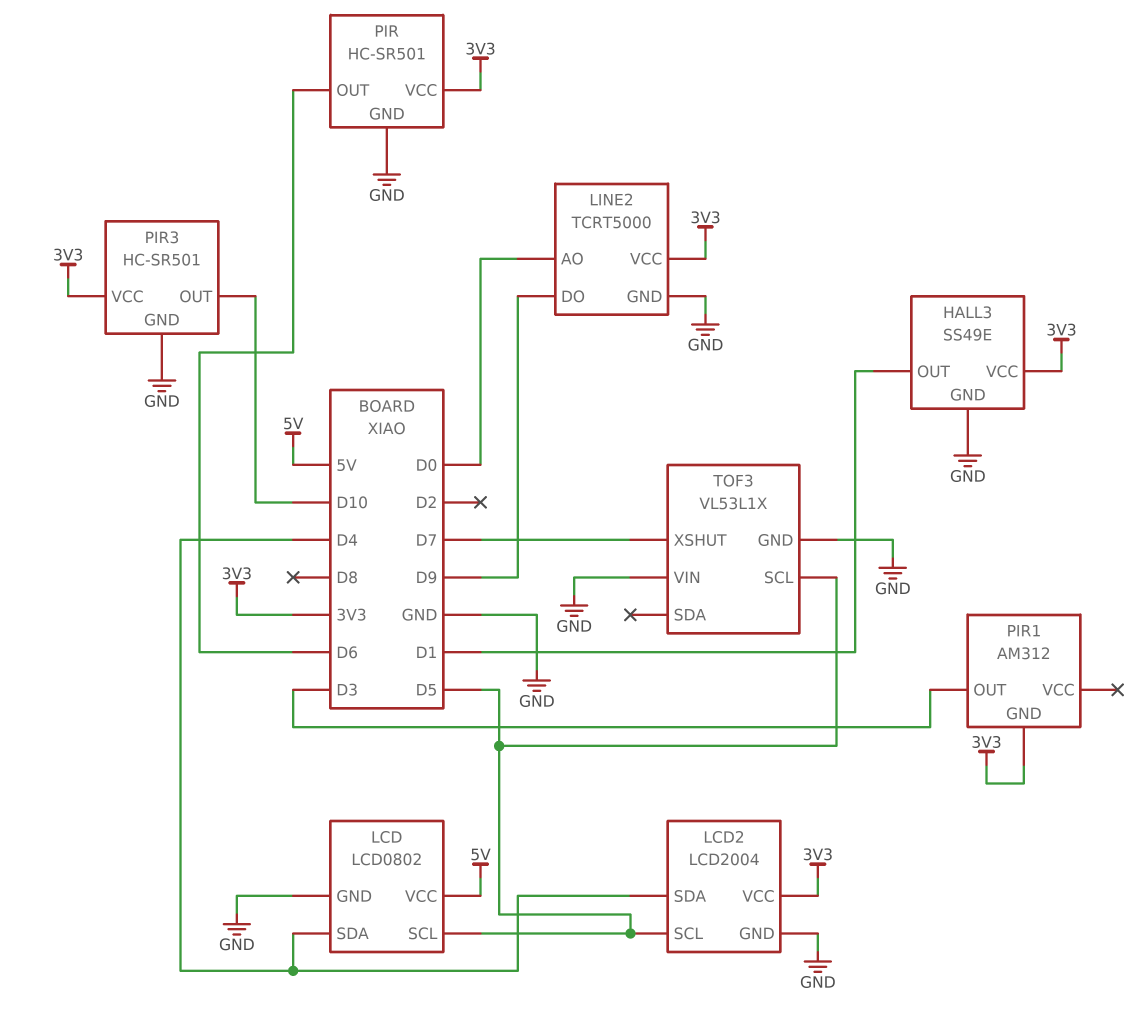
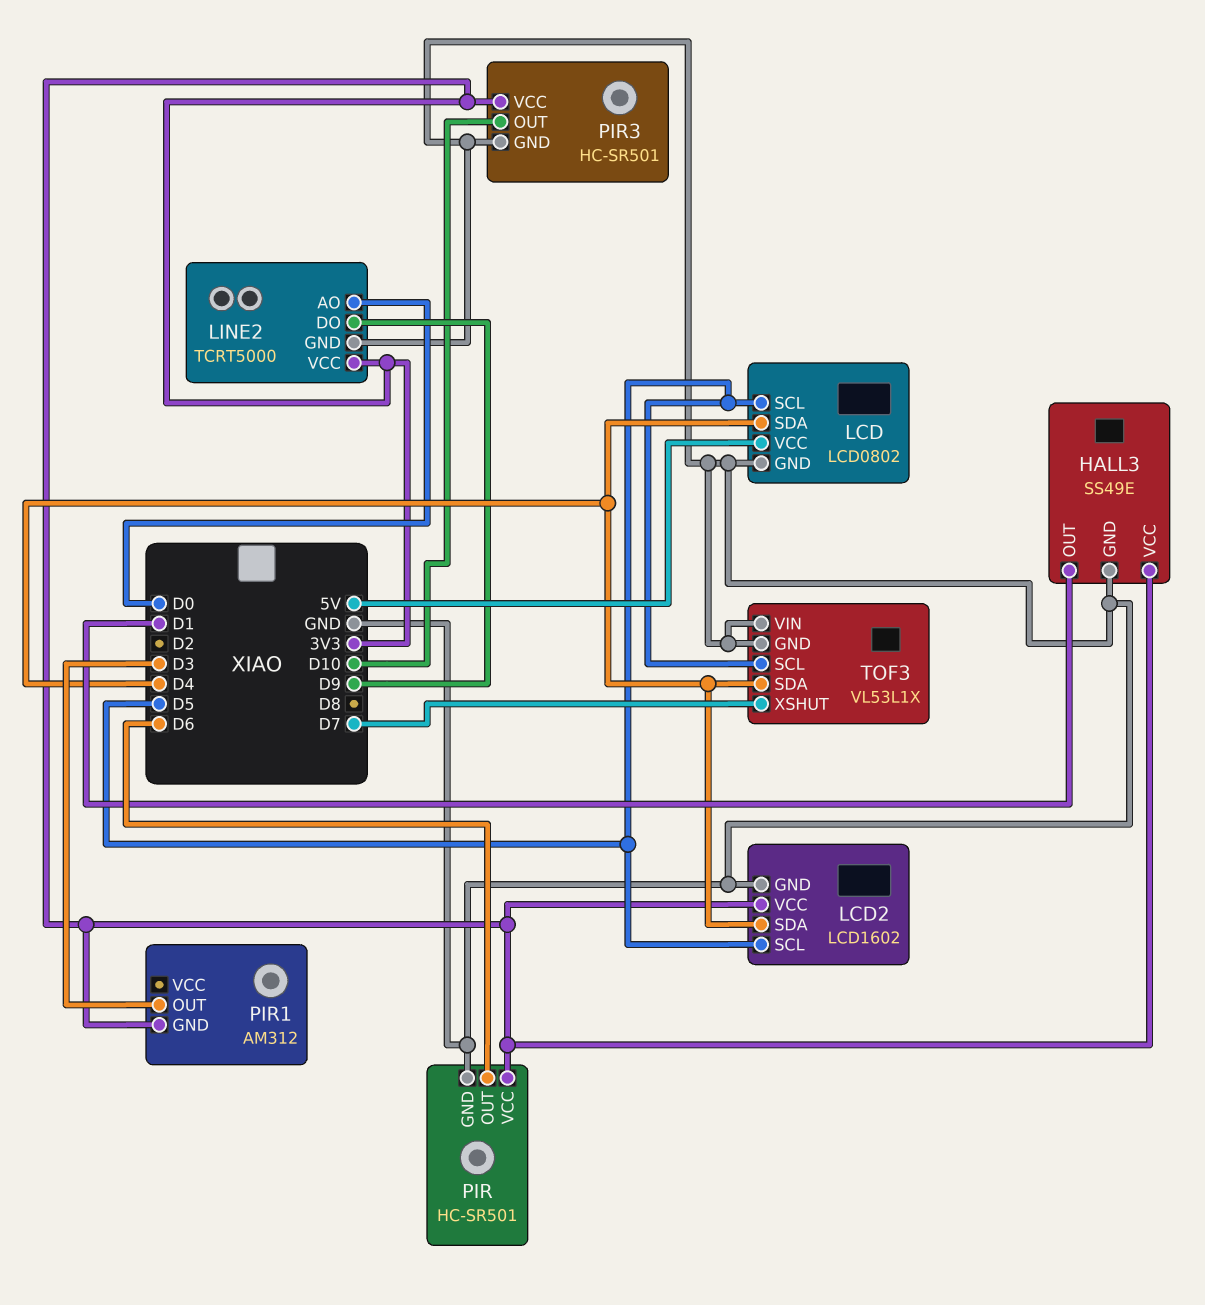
LCD2: LCD2004 -> LCD1602
TOF3 pin SDA: none -> D4

